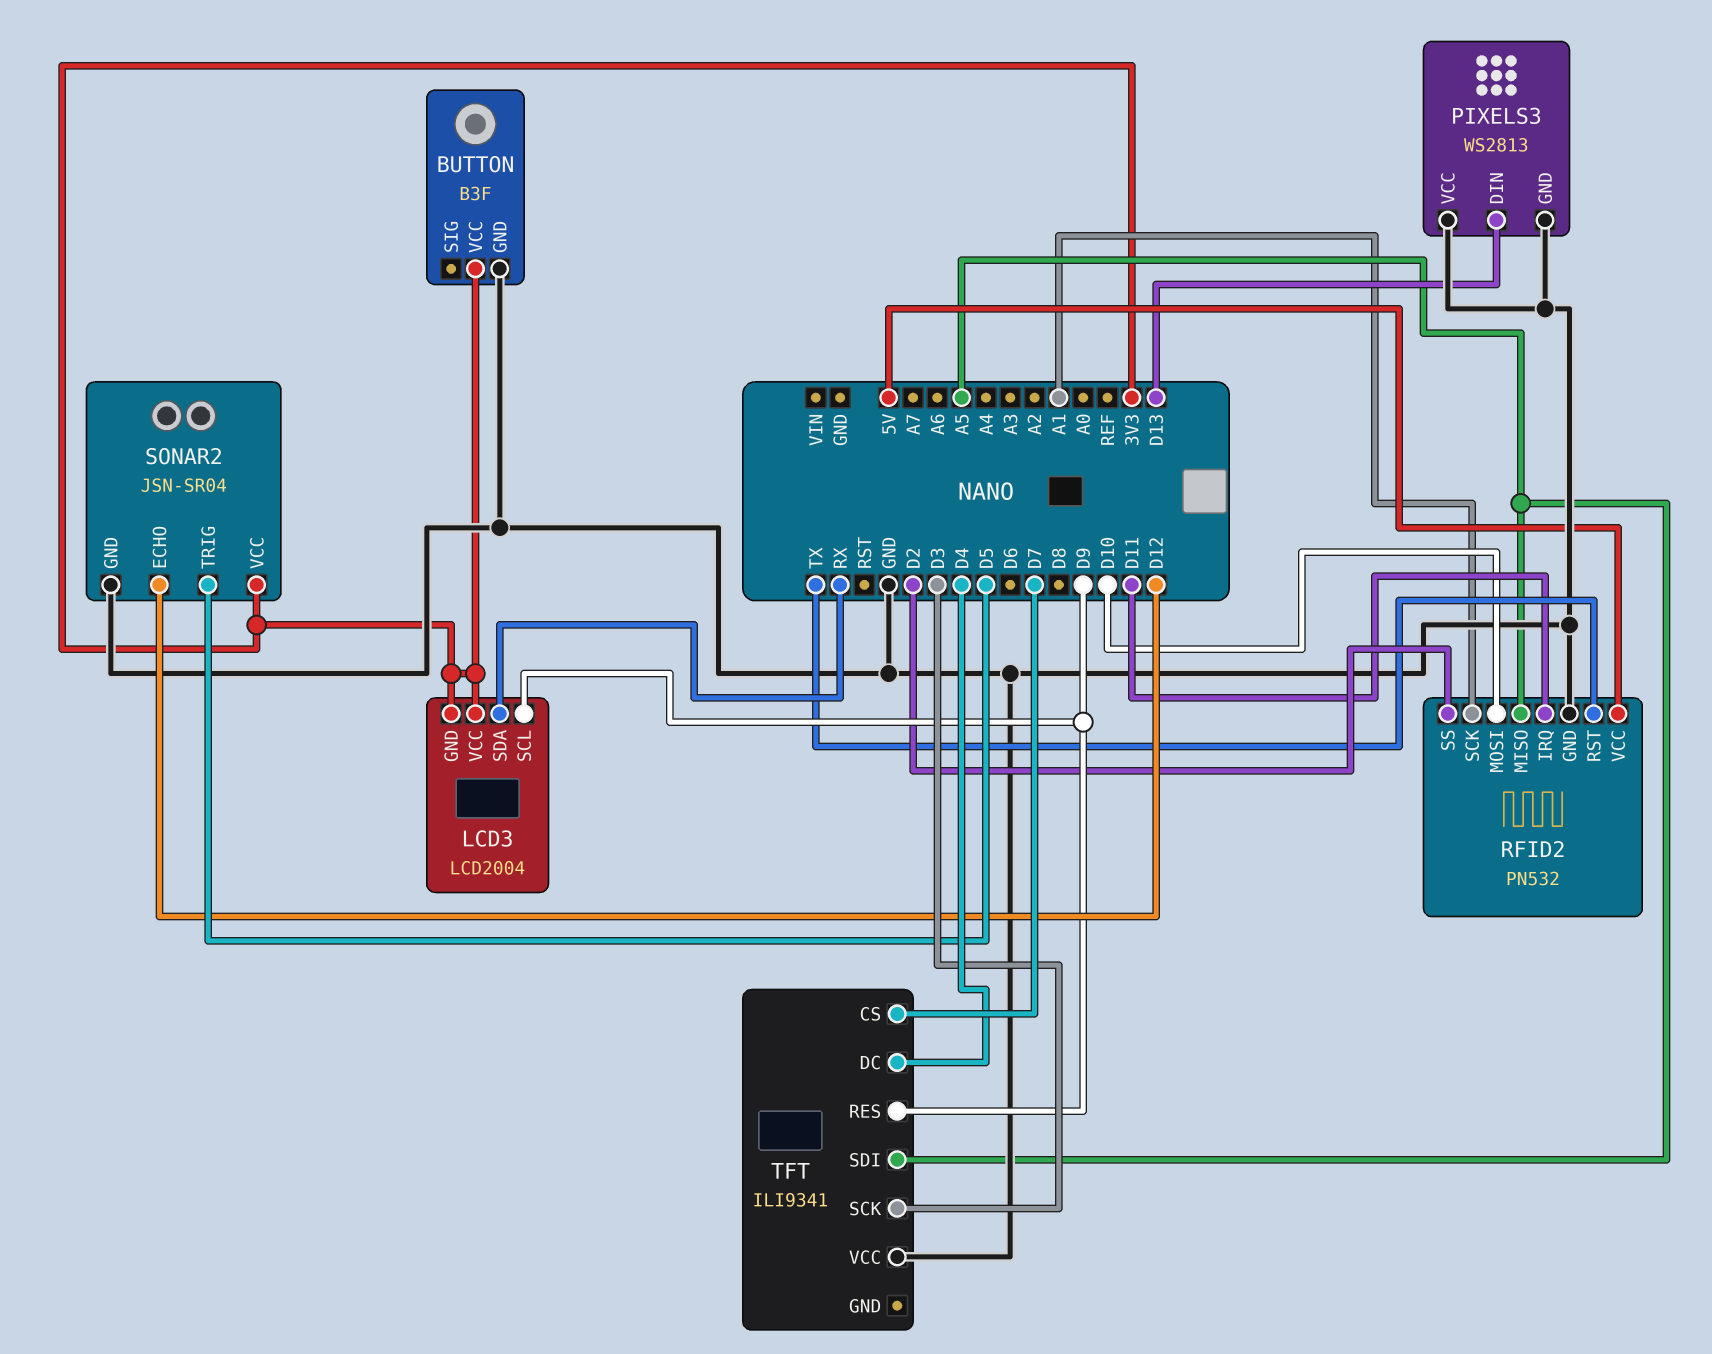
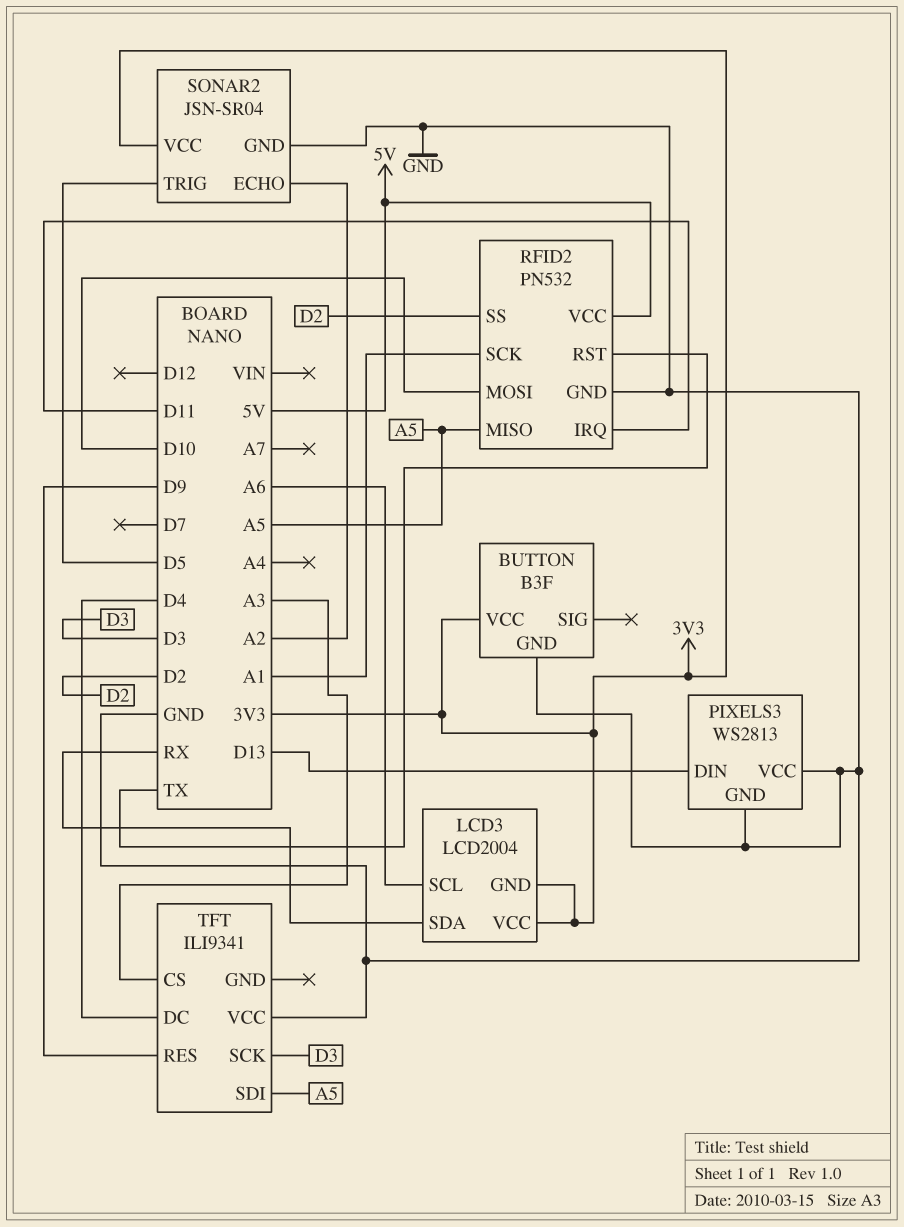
LCD3 pin SCL: D9 -> A6
SONAR2 pin ECHO: D12 -> A2
TFT pin CS: D7 -> A3

